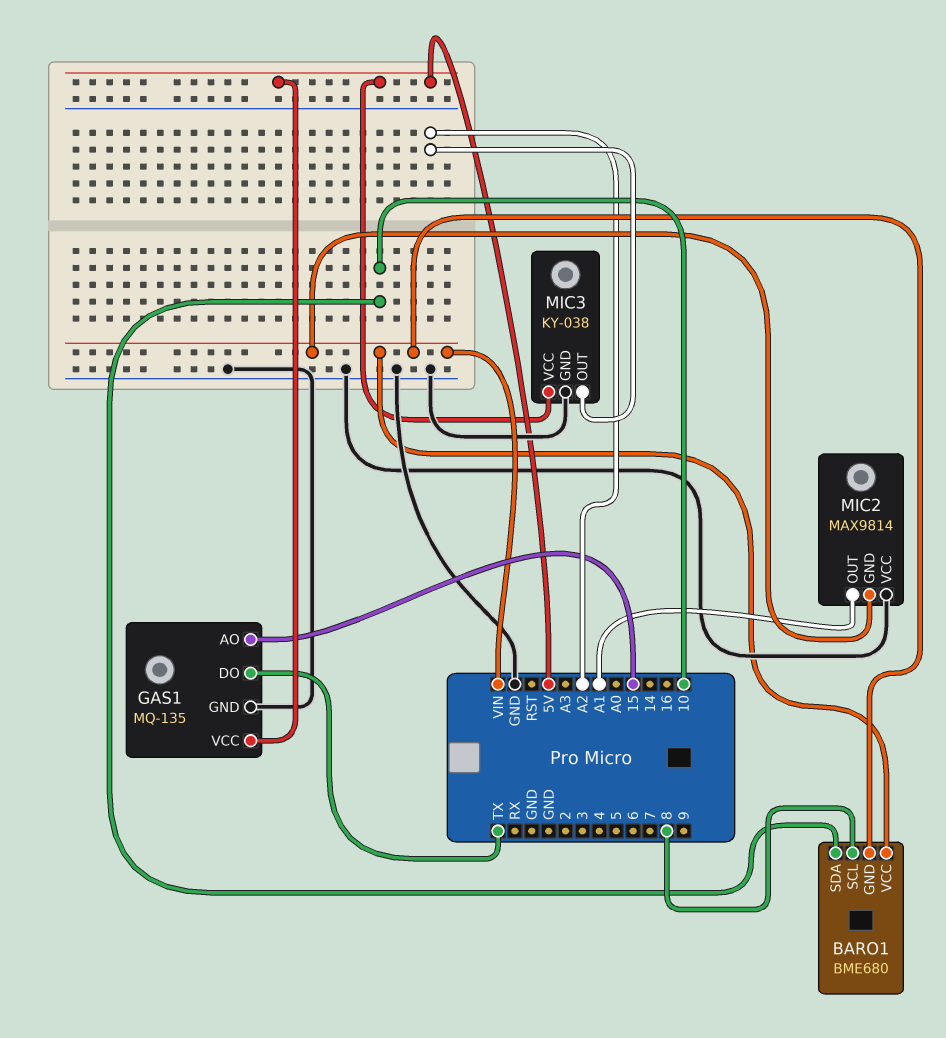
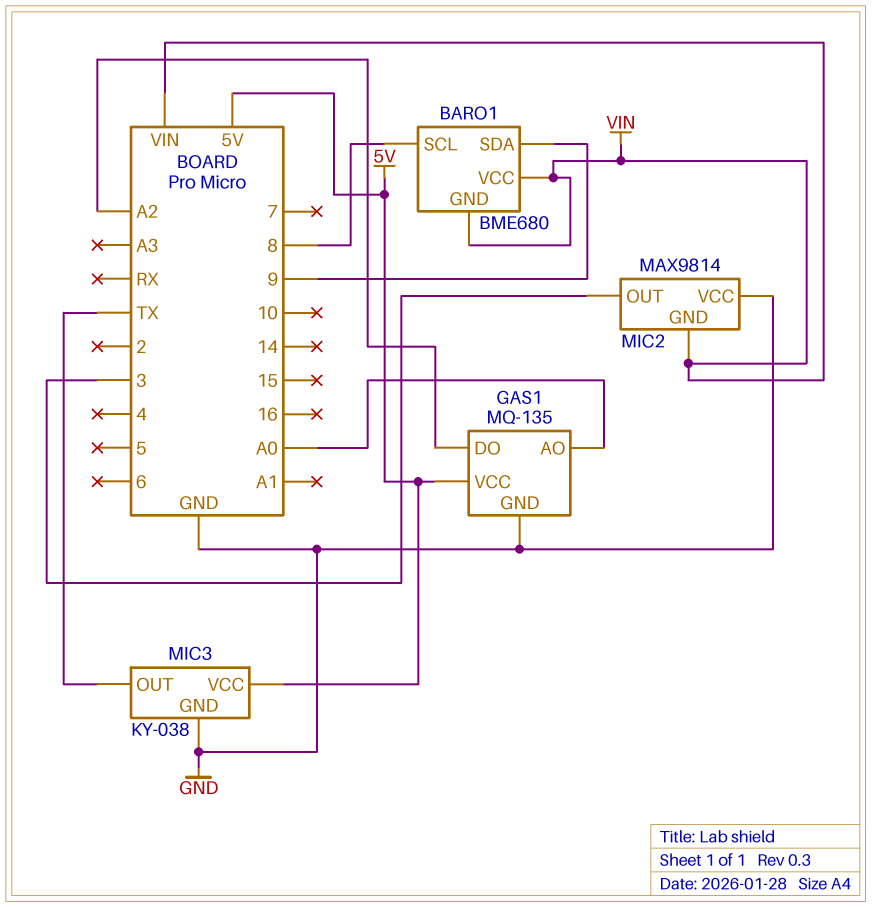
BARO1 pin SDA: 10 -> 9
GAS1 pin AO: 15 -> A0
GAS1 pin DO: TX -> A2
MIC2 pin OUT: A1 -> 3
MIC3 pin OUT: A2 -> TX

